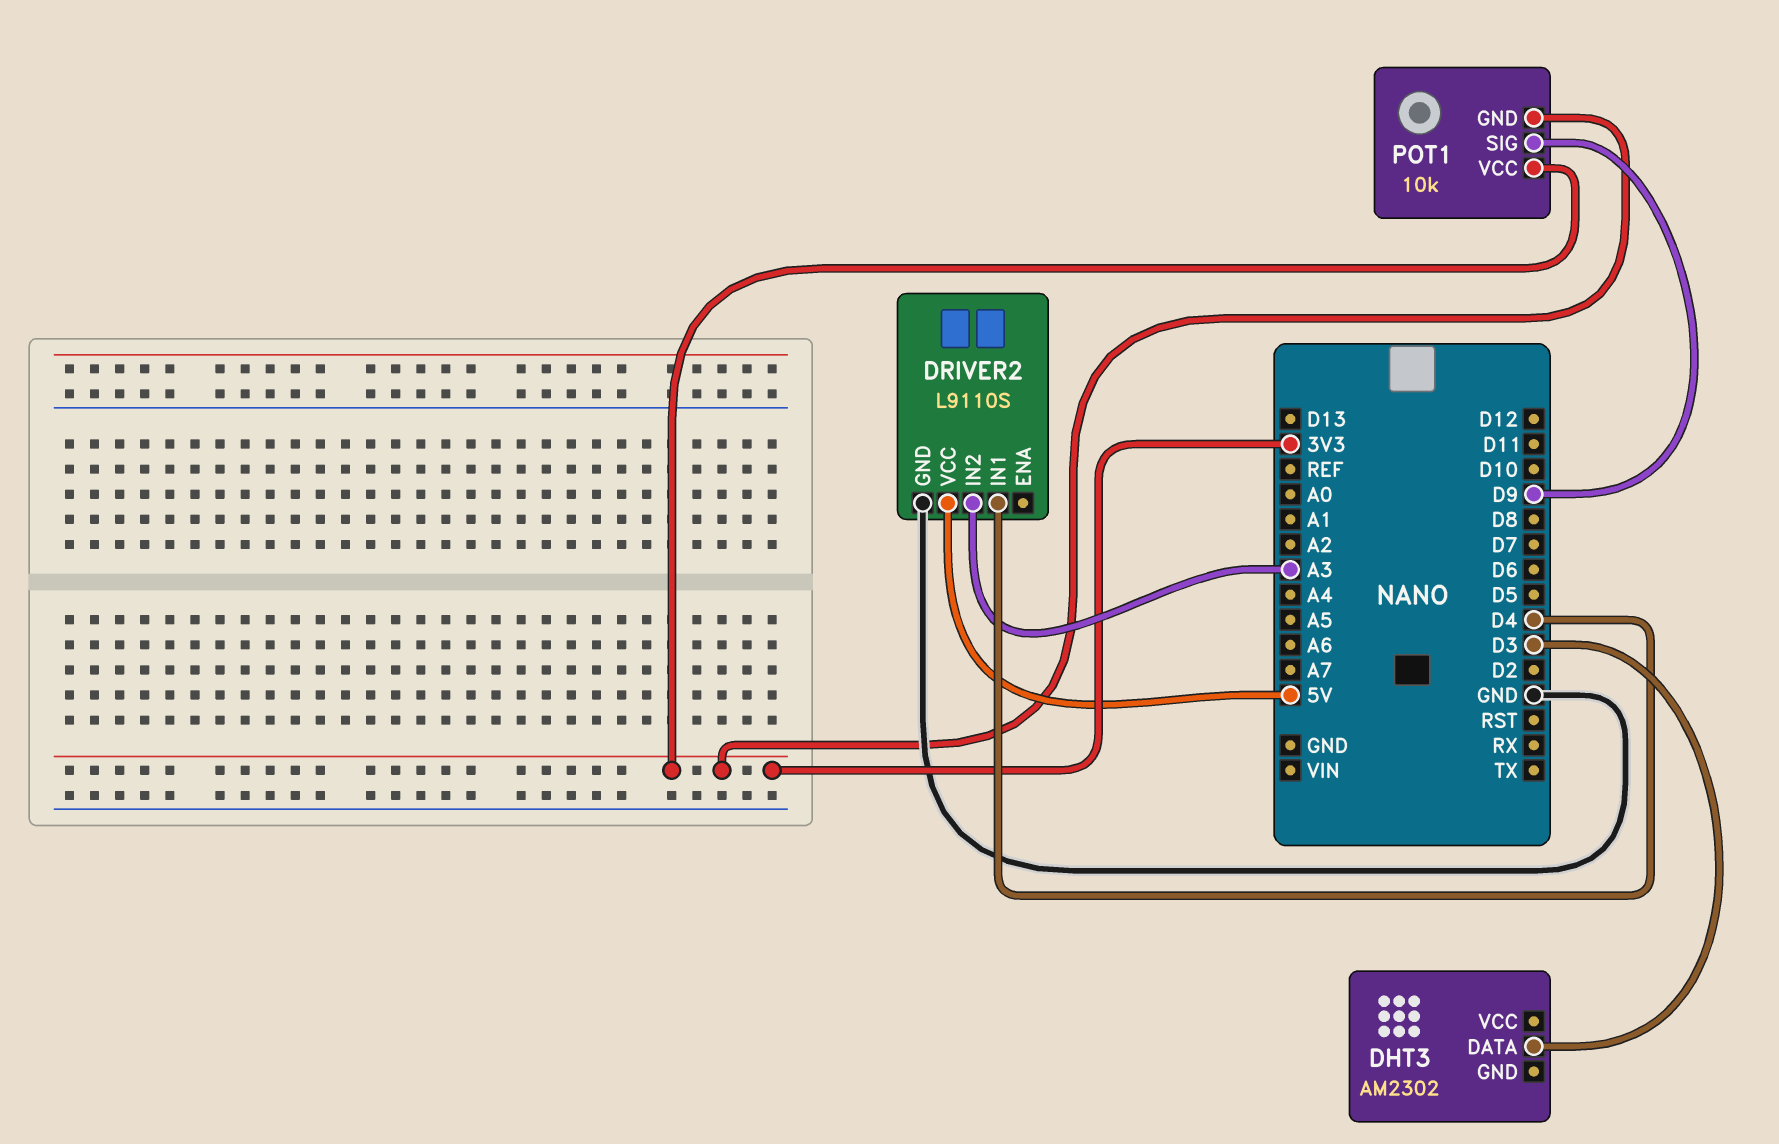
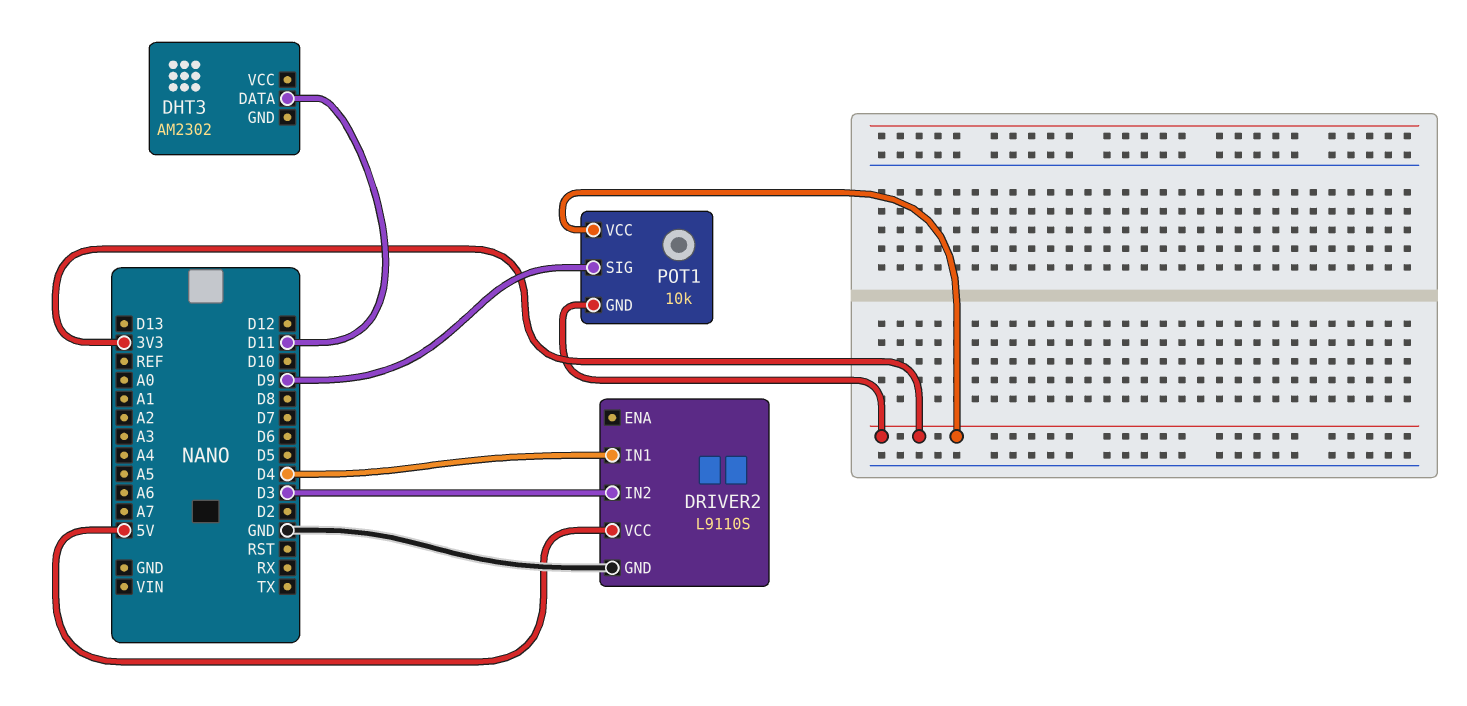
DHT3 pin DATA: D3 -> D11
DRIVER2 pin IN2: A3 -> D3

